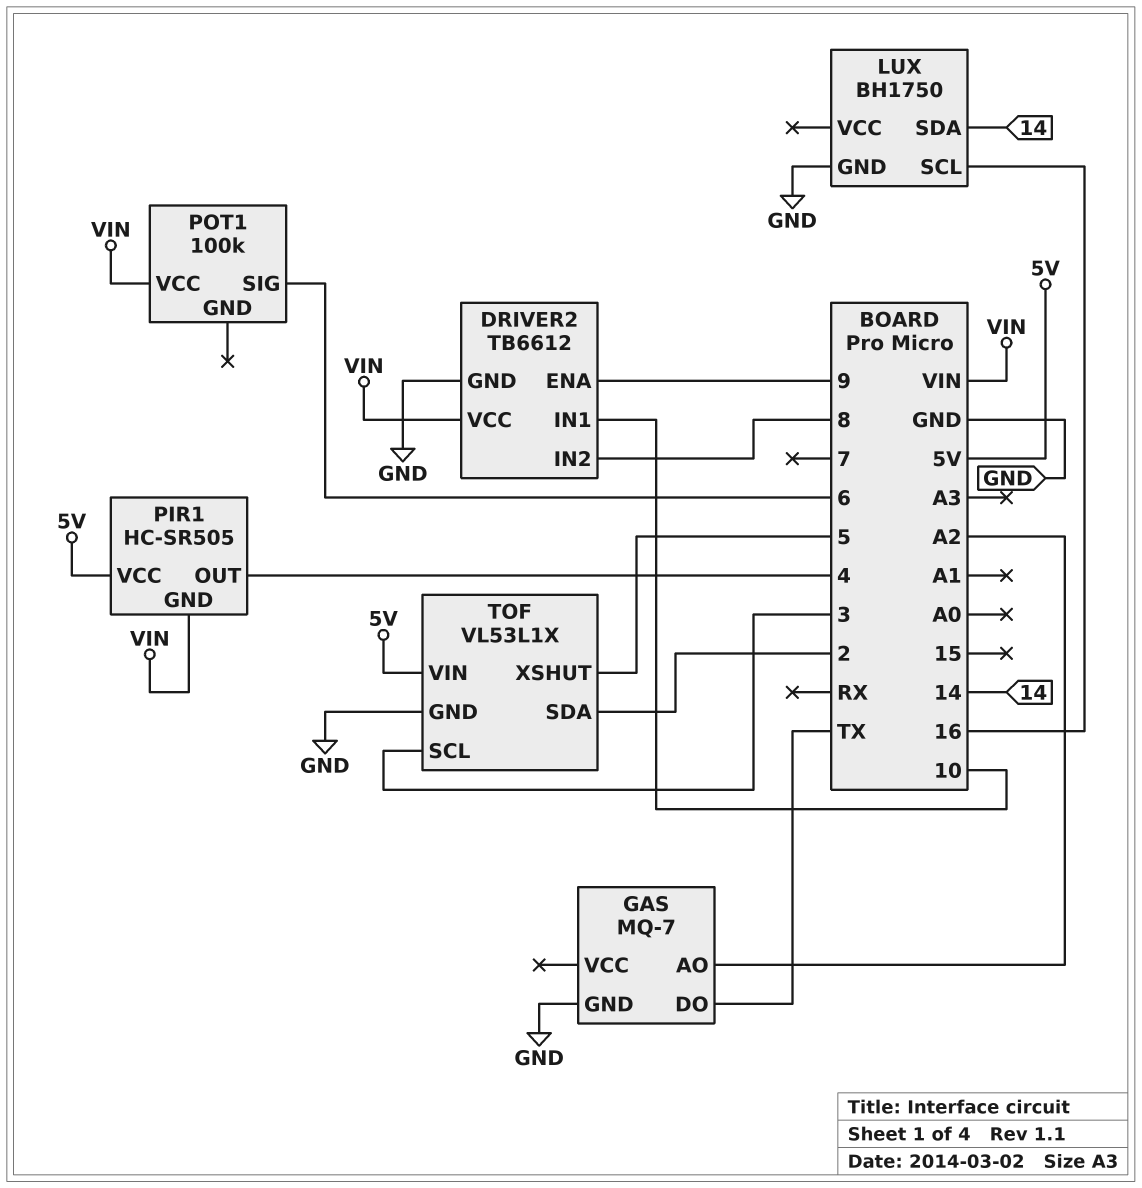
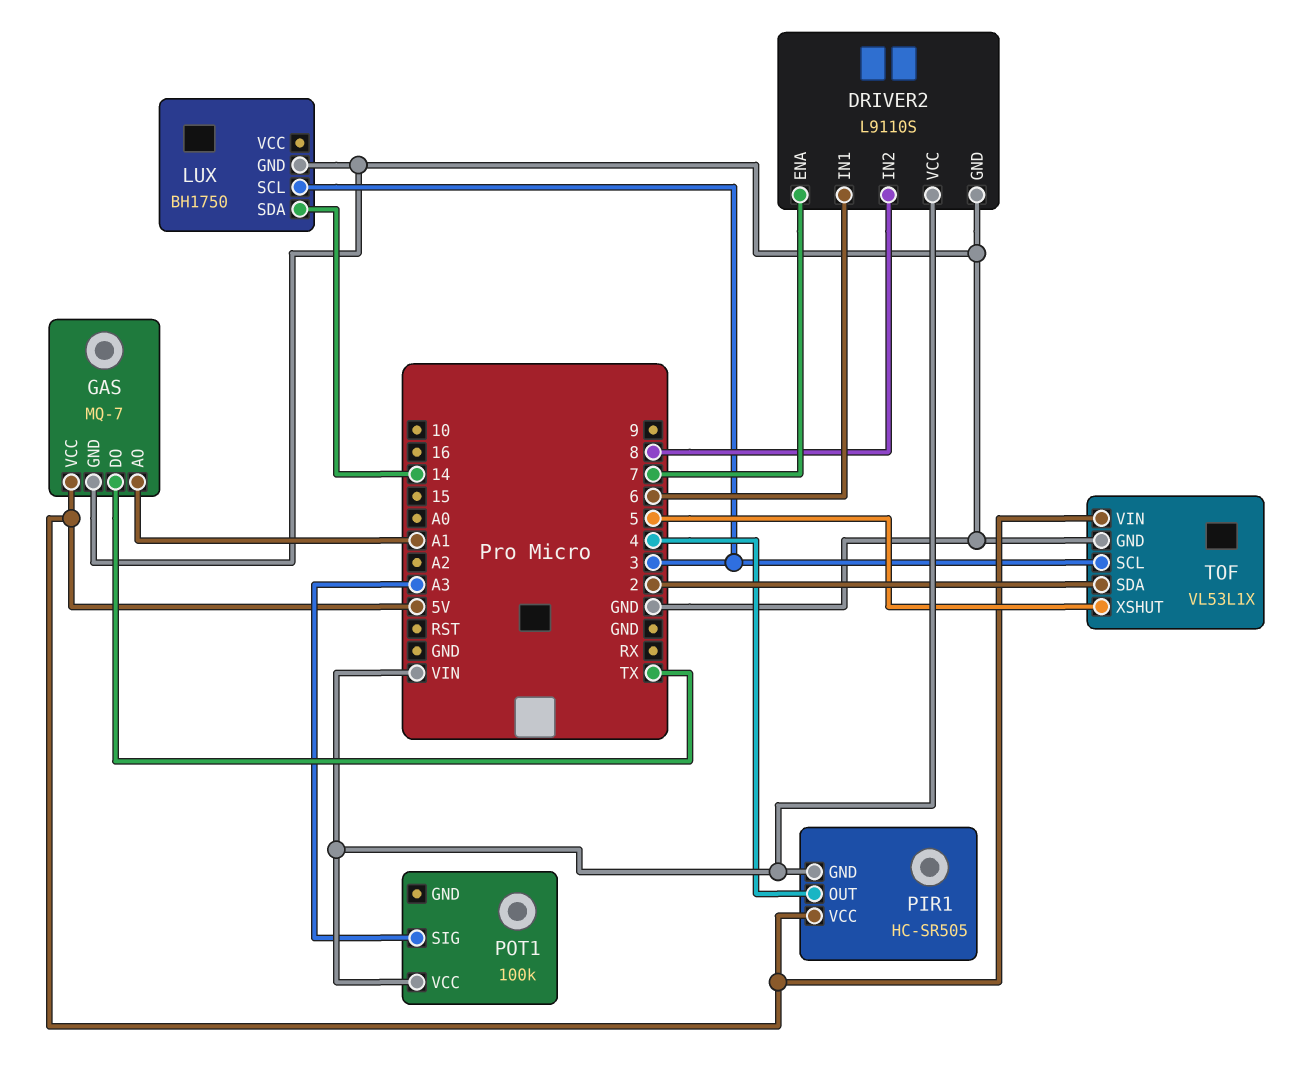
DRIVER2: TB6612 -> L9110S
DRIVER2 pin ENA: 9 -> 7
DRIVER2 pin IN1: 10 -> 6
GAS pin AO: A2 -> A1
GAS pin VCC: none -> 5V
LUX pin SCL: 16 -> 3
POT1 pin SIG: 6 -> A3

